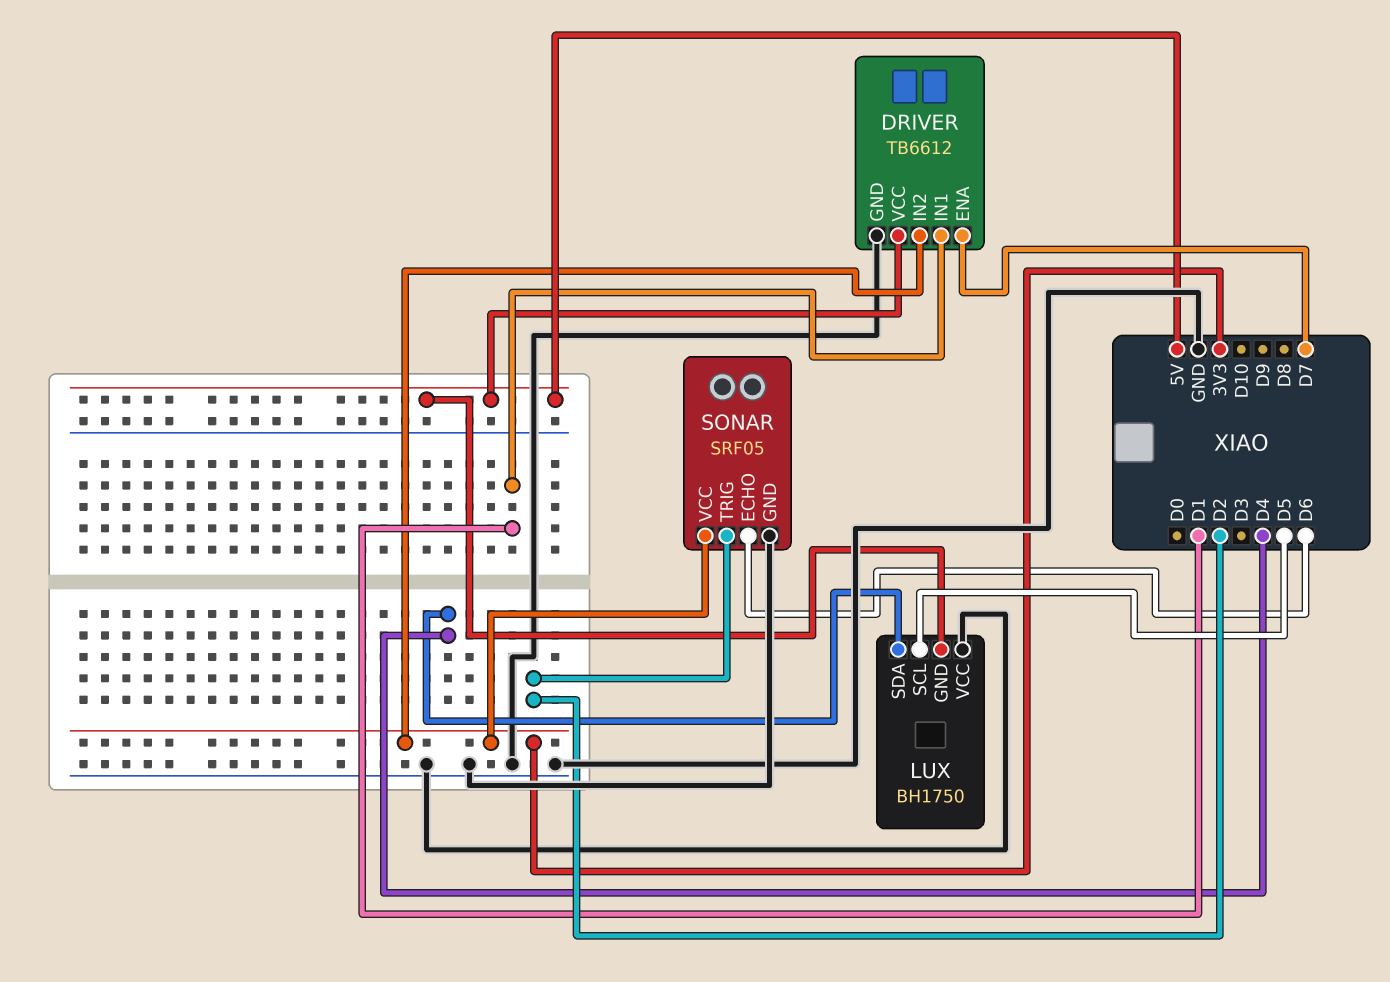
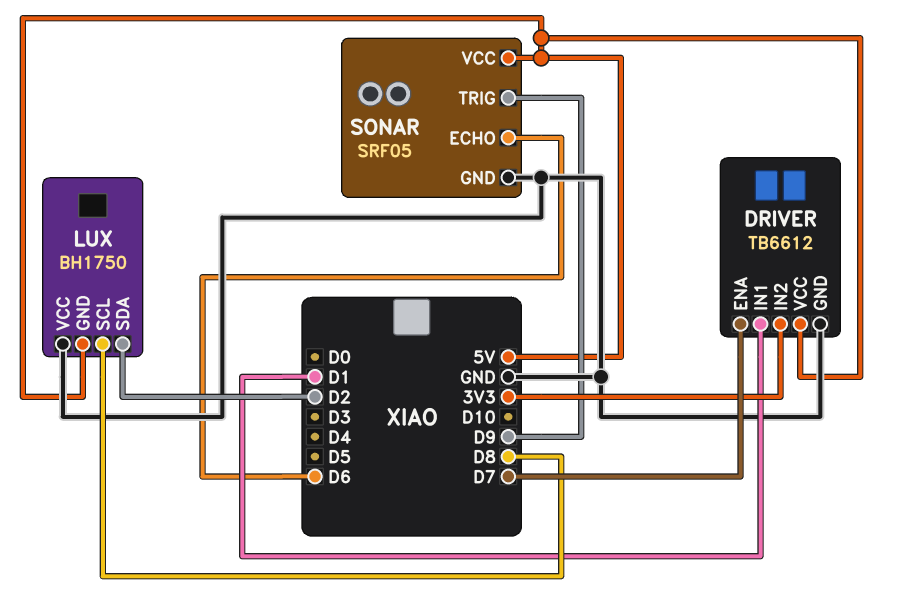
LUX pin SCL: D5 -> D8
LUX pin SDA: D4 -> D2
SONAR pin TRIG: D2 -> D9
SONAR pin VCC: 3V3 -> 5V

